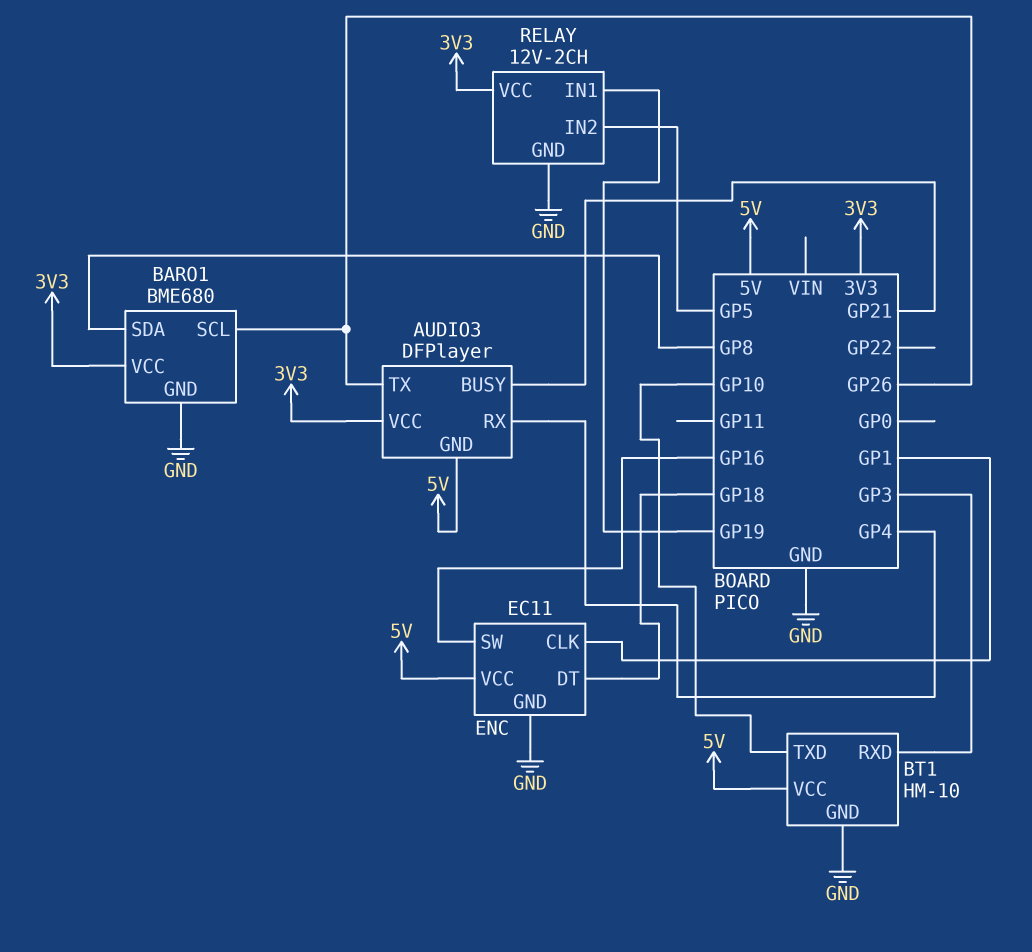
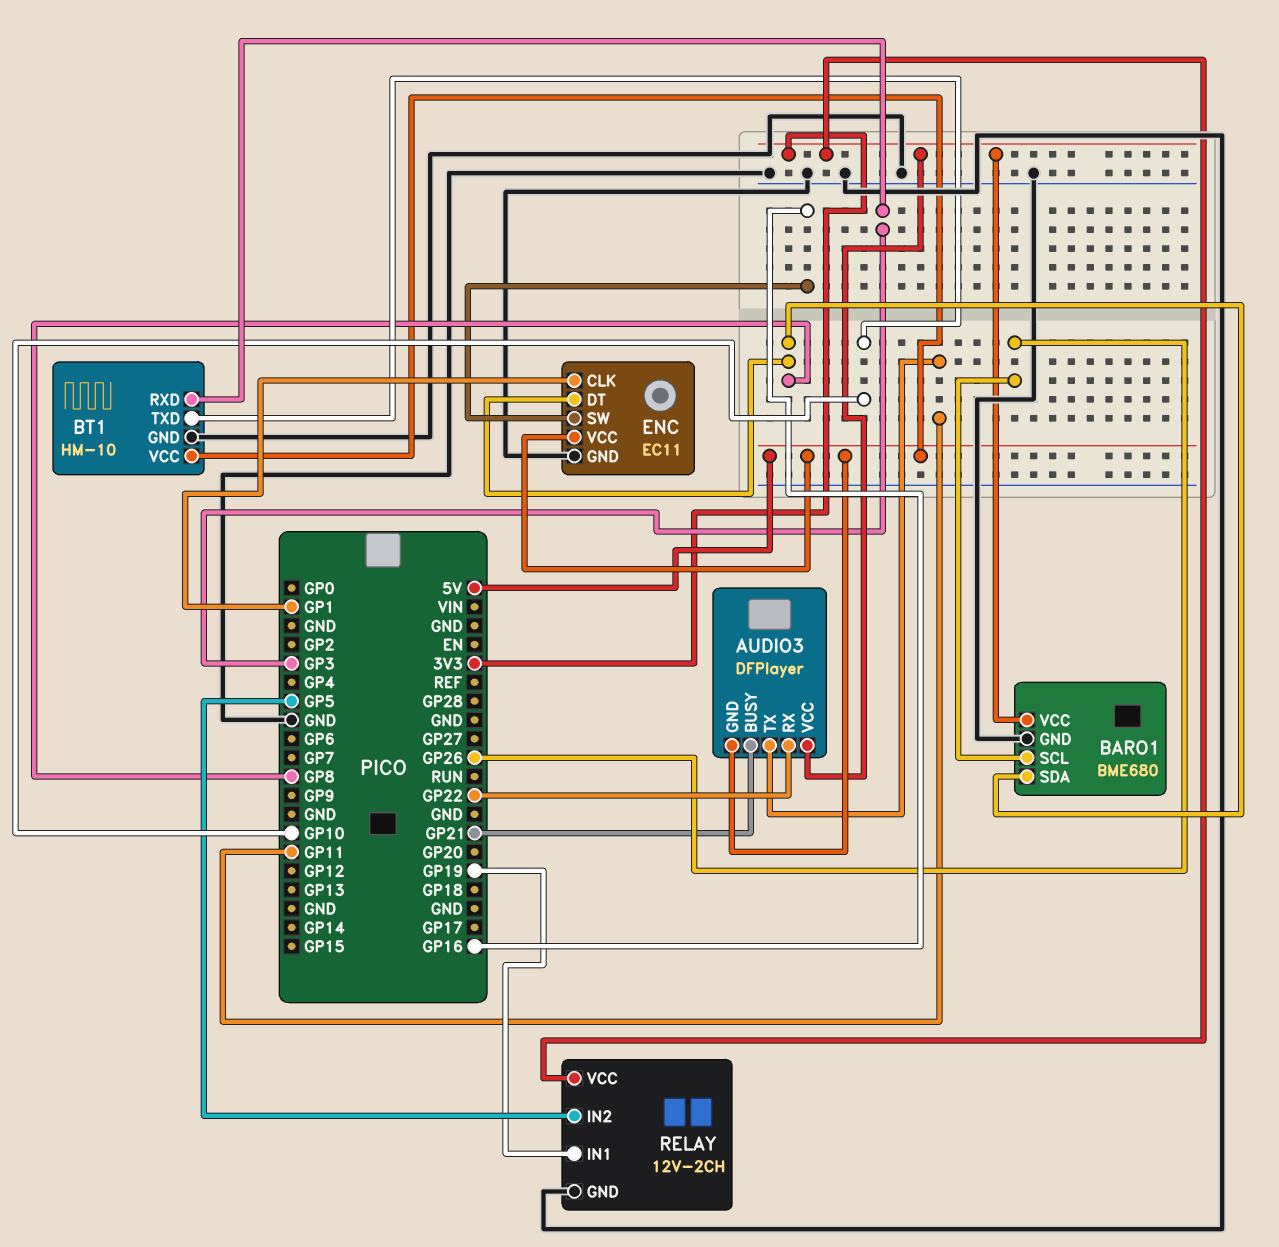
AUDIO3 pin RX: GP4 -> GP22
AUDIO3 pin TX: GP26 -> GP11
ENC pin DT: GP18 -> GP8

